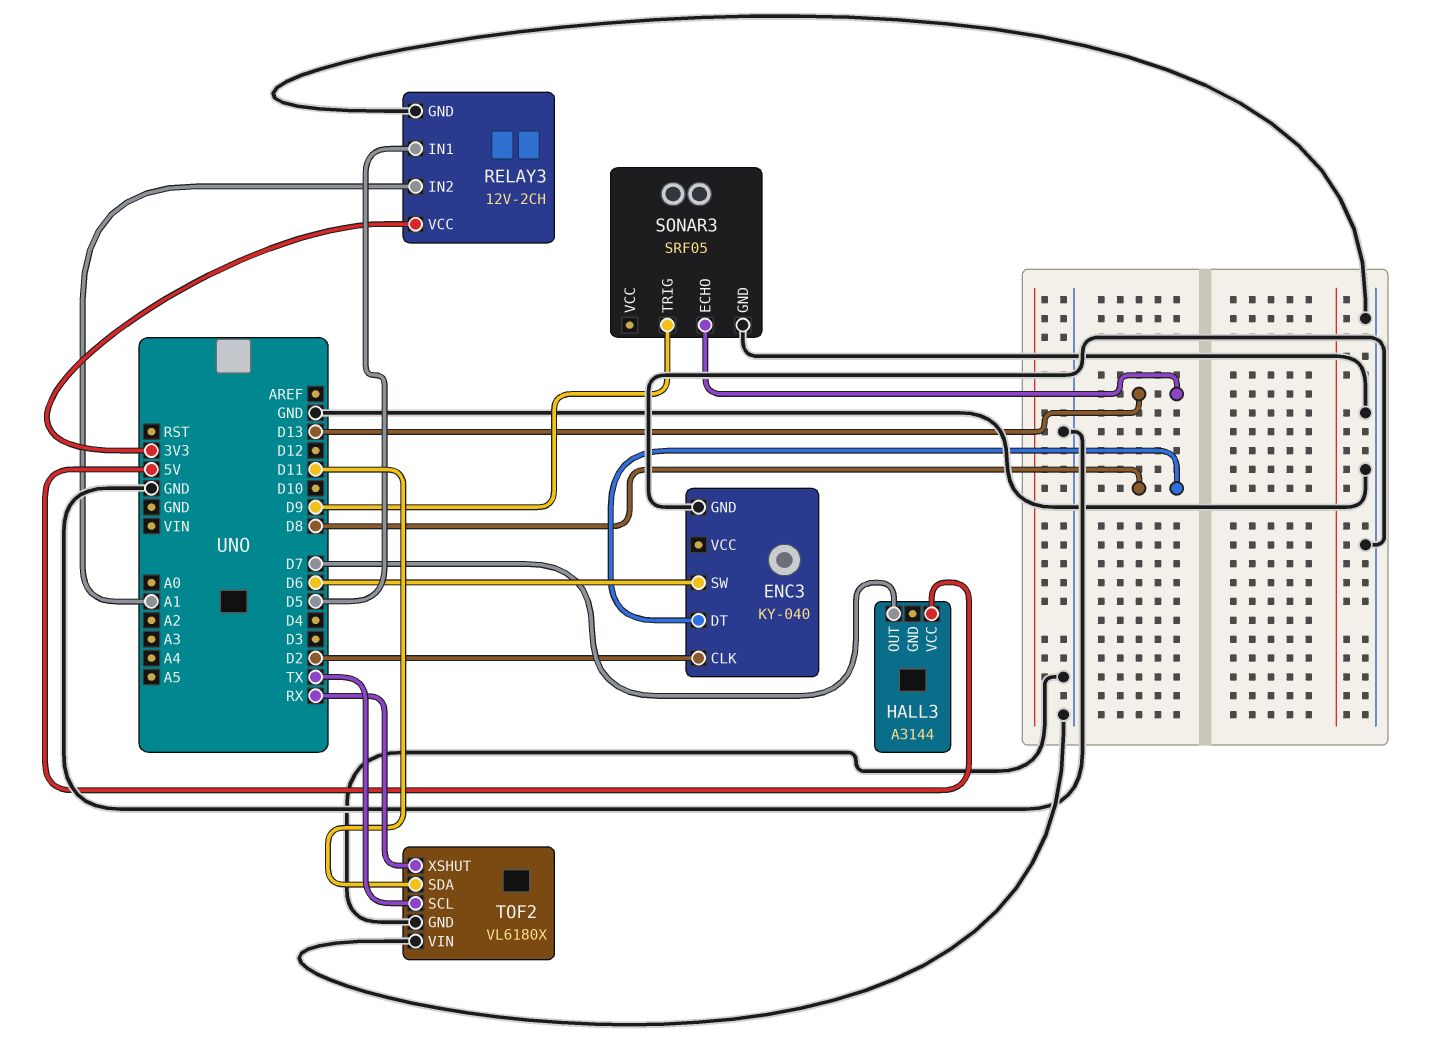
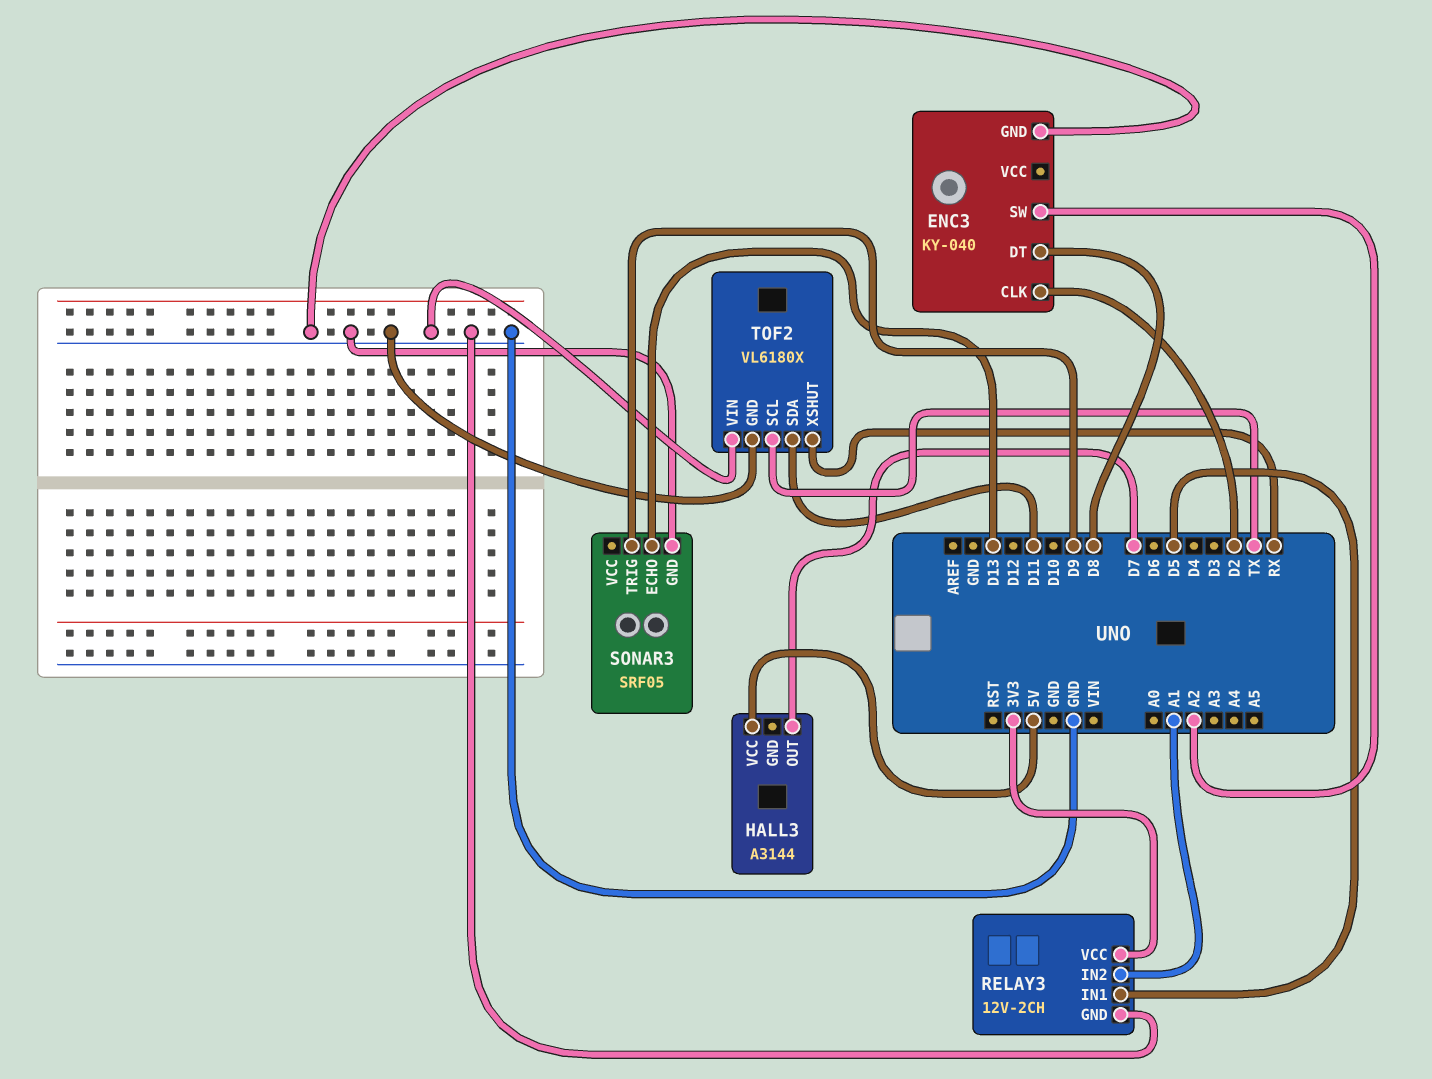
ENC3 pin SW: D6 -> A2

